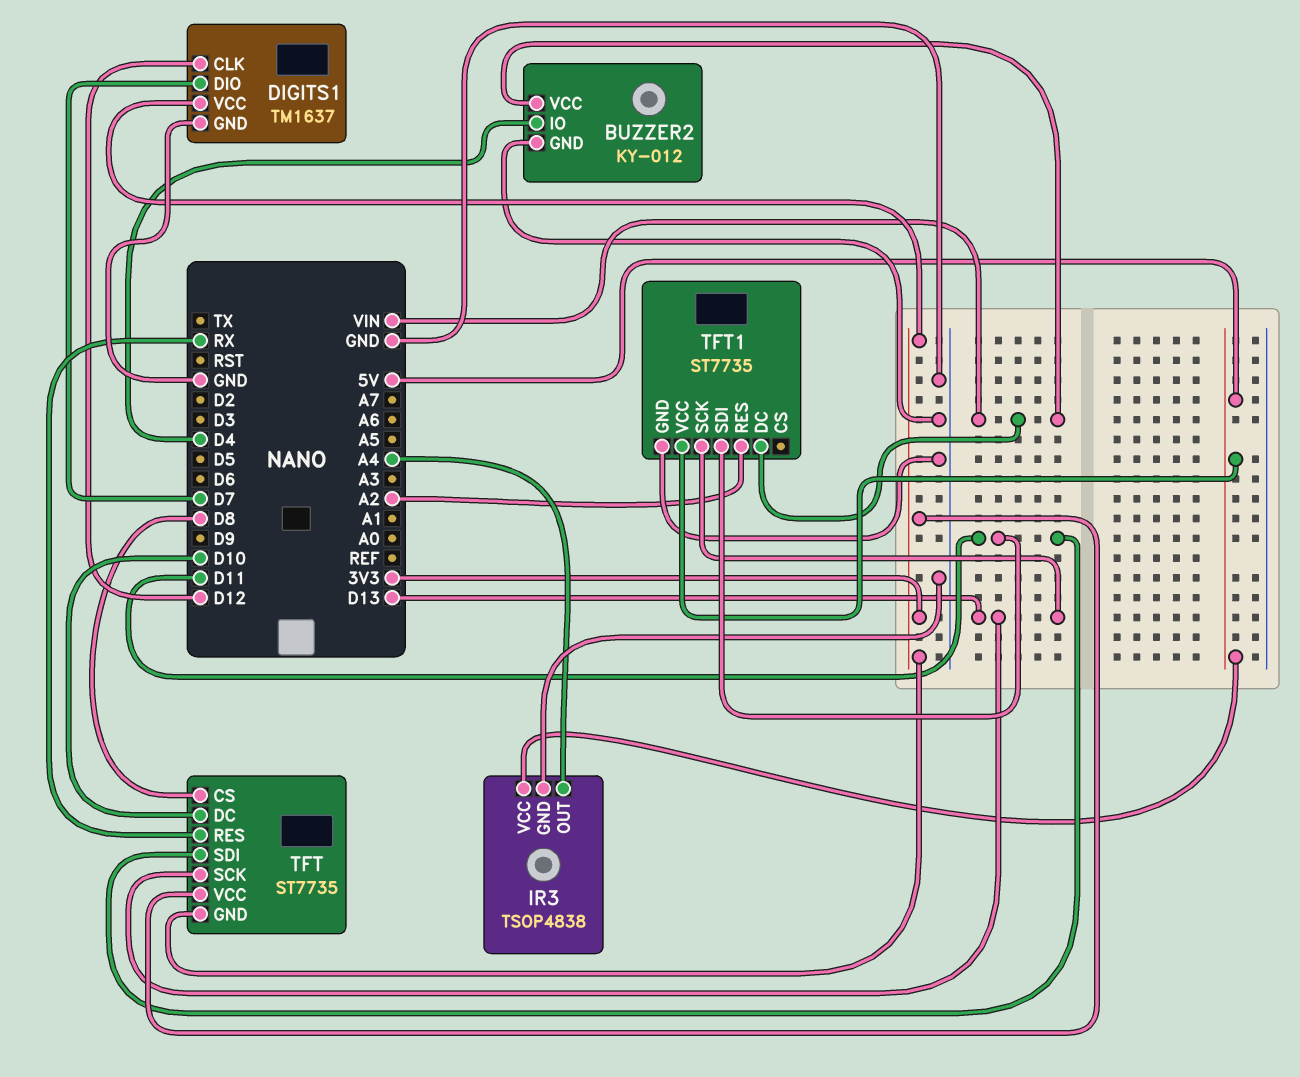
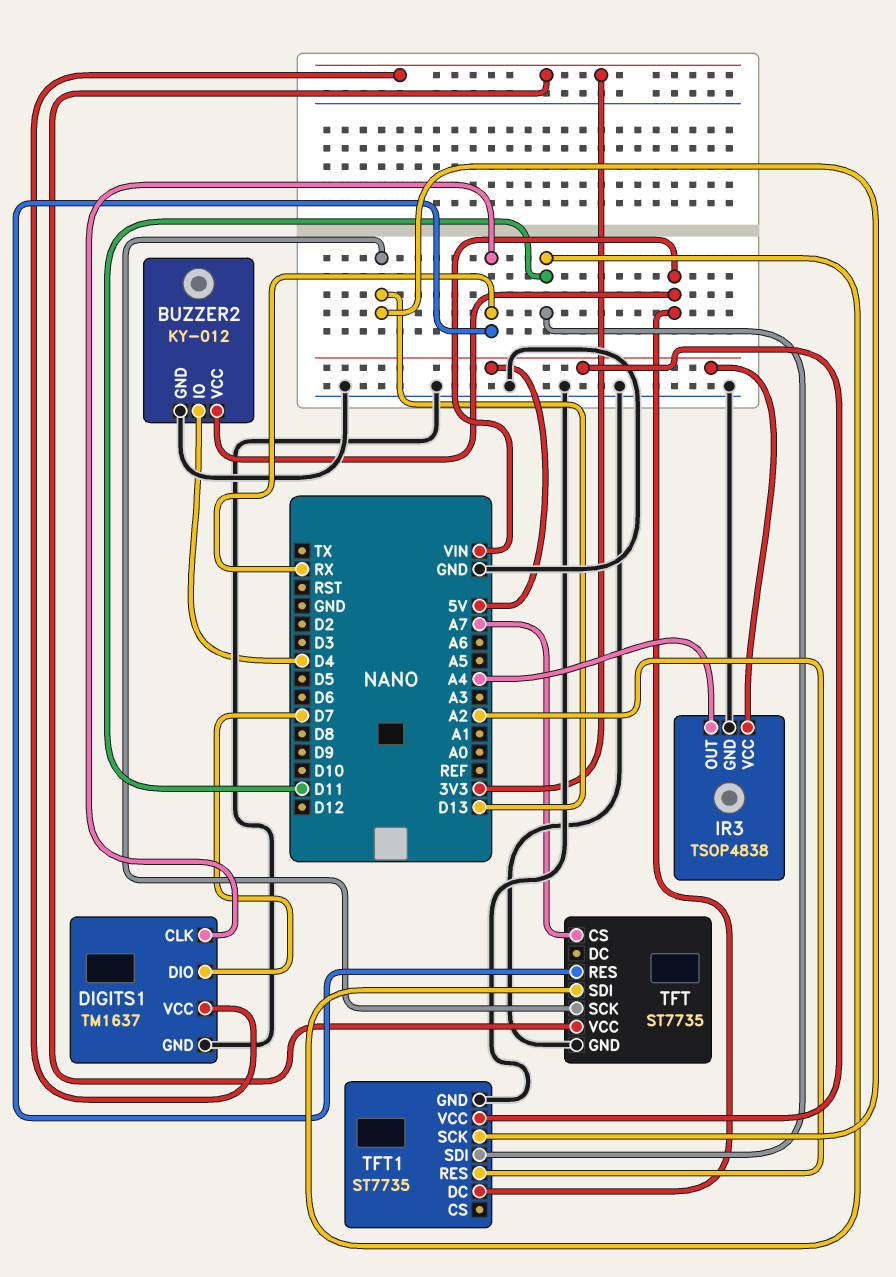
DIGITS1 pin CLK: D12 -> RX
TFT pin CS: D8 -> A7
TFT pin DC: D10 -> none
TFT pin GND: 3V3 -> GND

